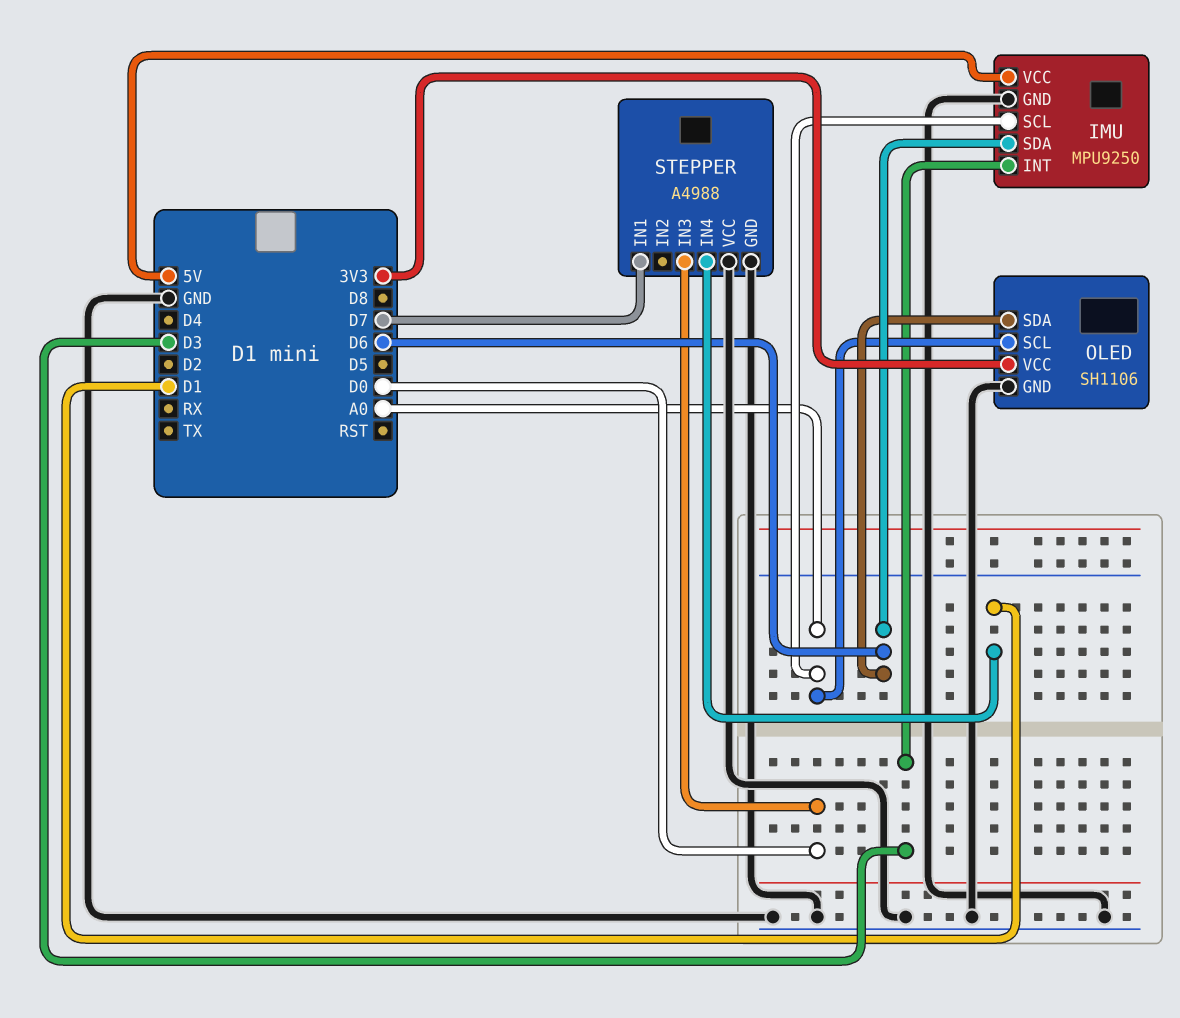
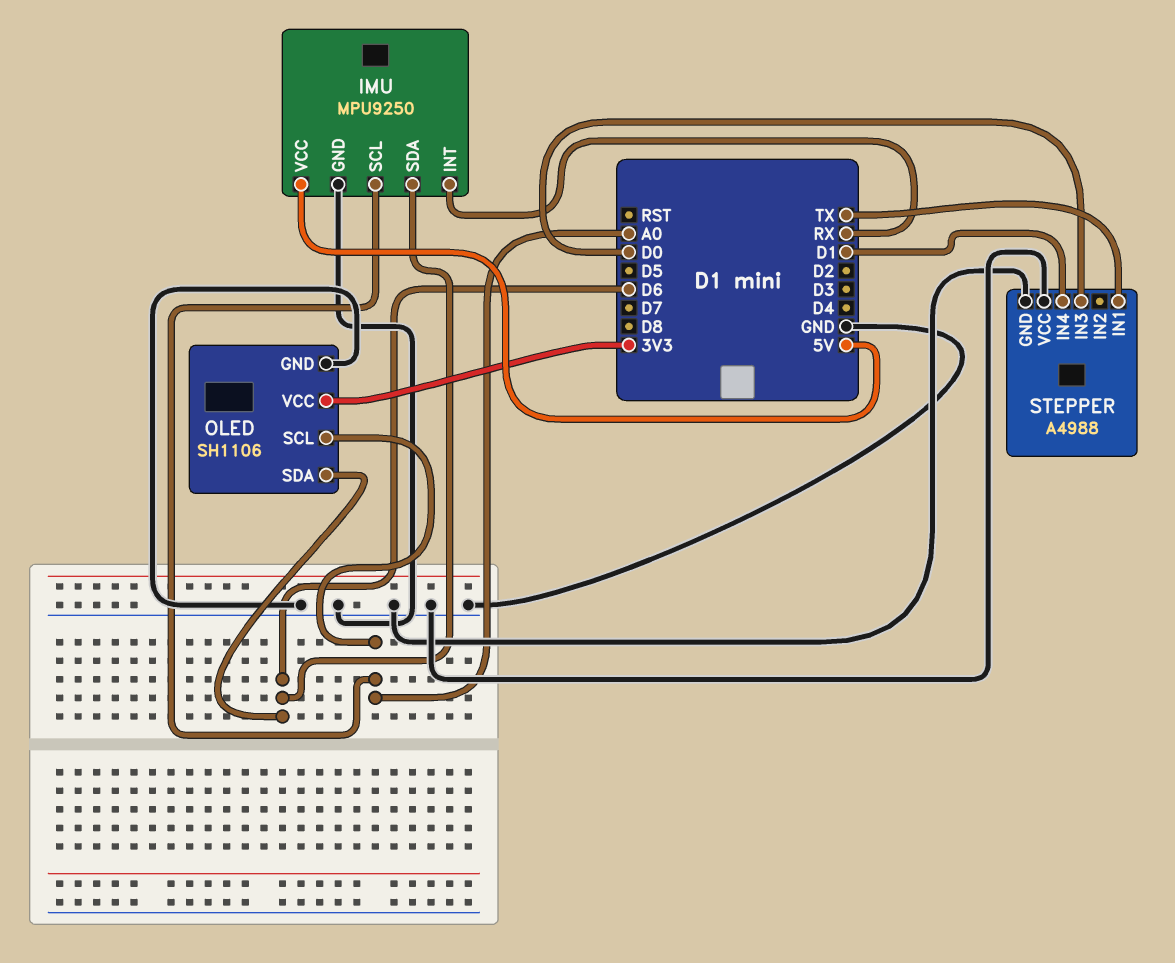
IMU pin INT: D3 -> RX
STEPPER pin IN1: D7 -> TX

